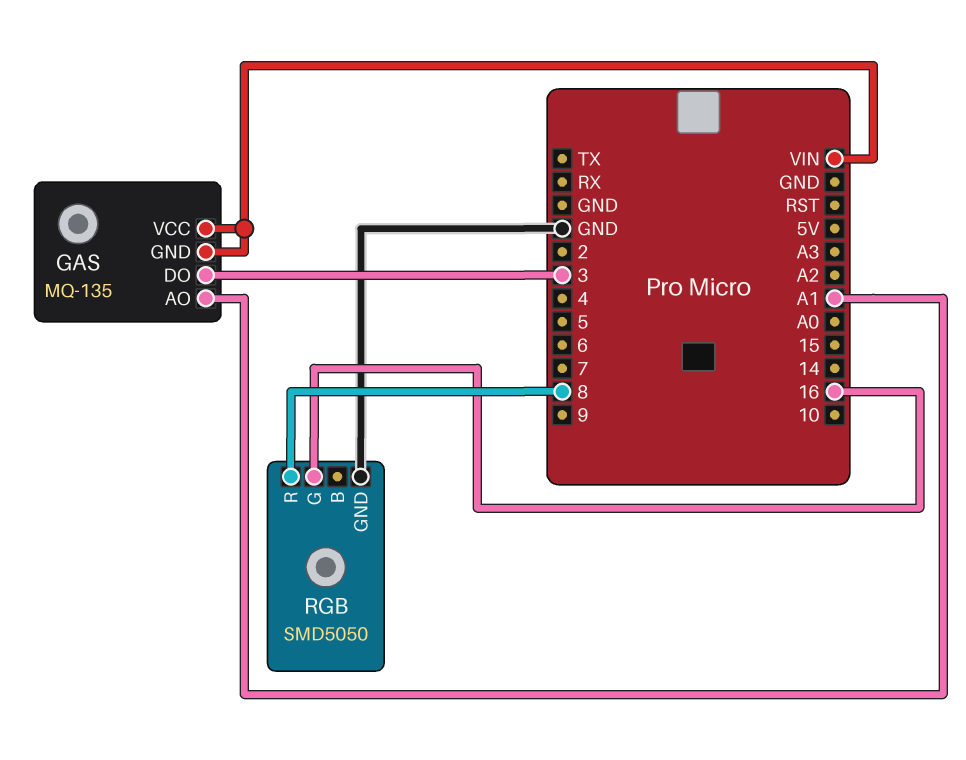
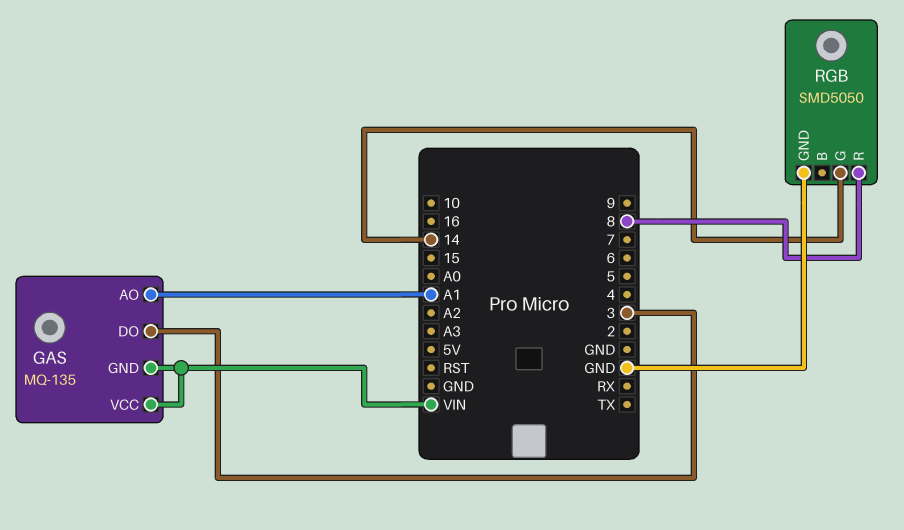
RGB pin G: 16 -> 14

